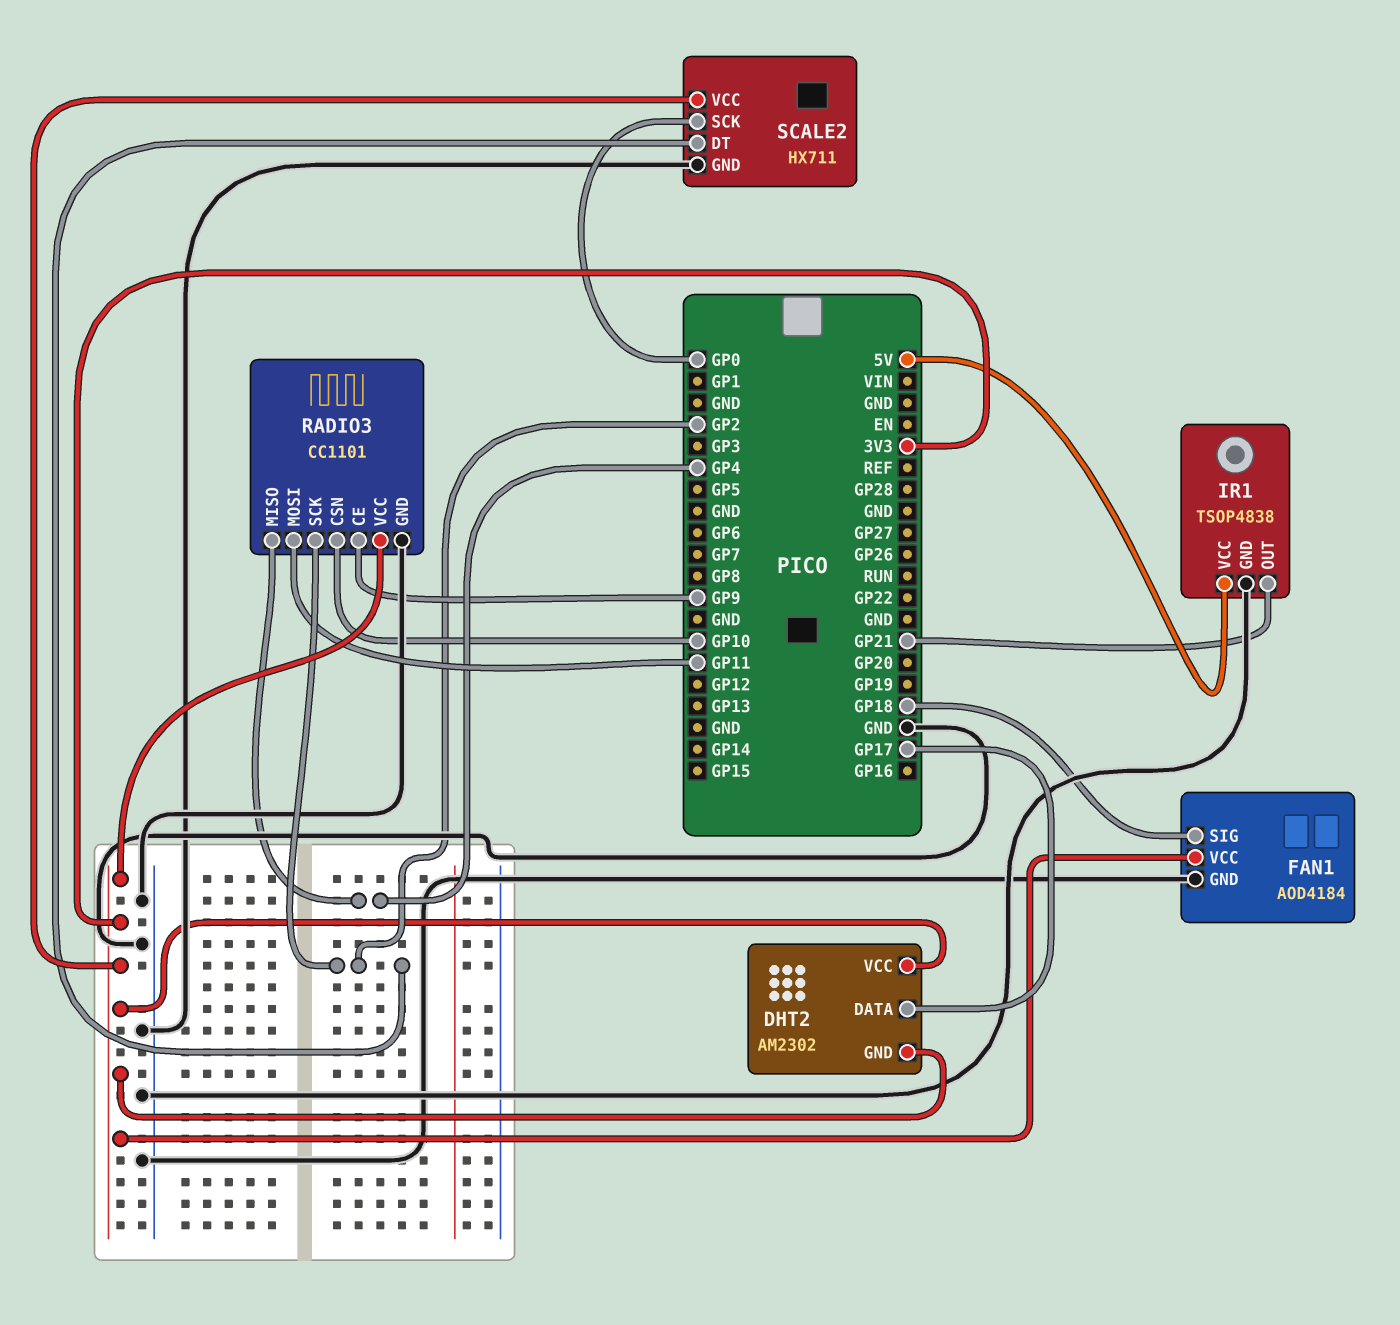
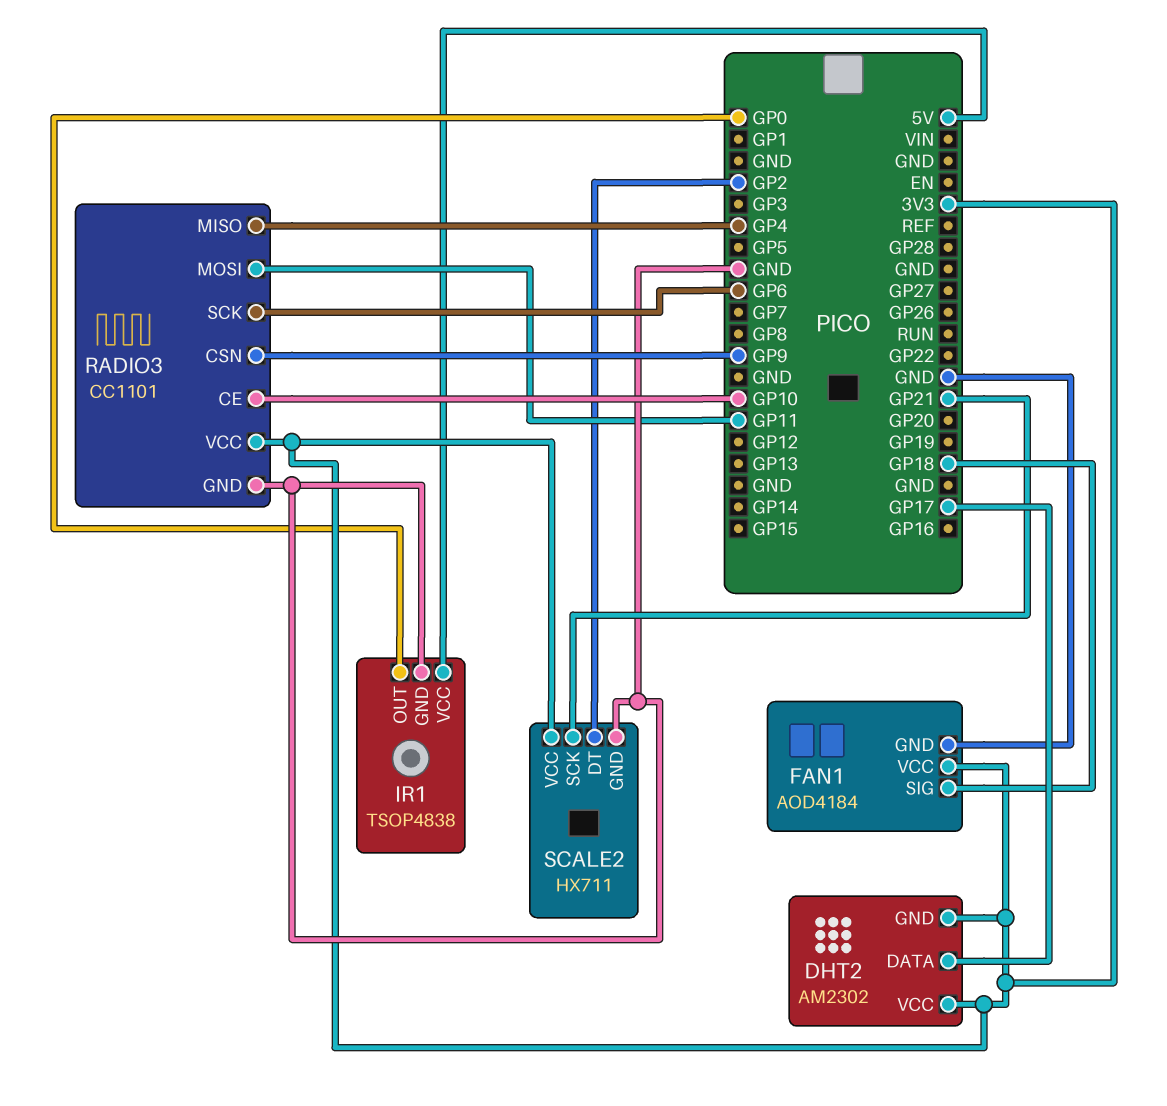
IR1 pin OUT: GP21 -> GP0
RADIO3 pin CE: GP9 -> GP10
RADIO3 pin CSN: GP10 -> GP9
RADIO3 pin SCK: GP2 -> GP6
SCALE2 pin SCK: GP0 -> GP21

